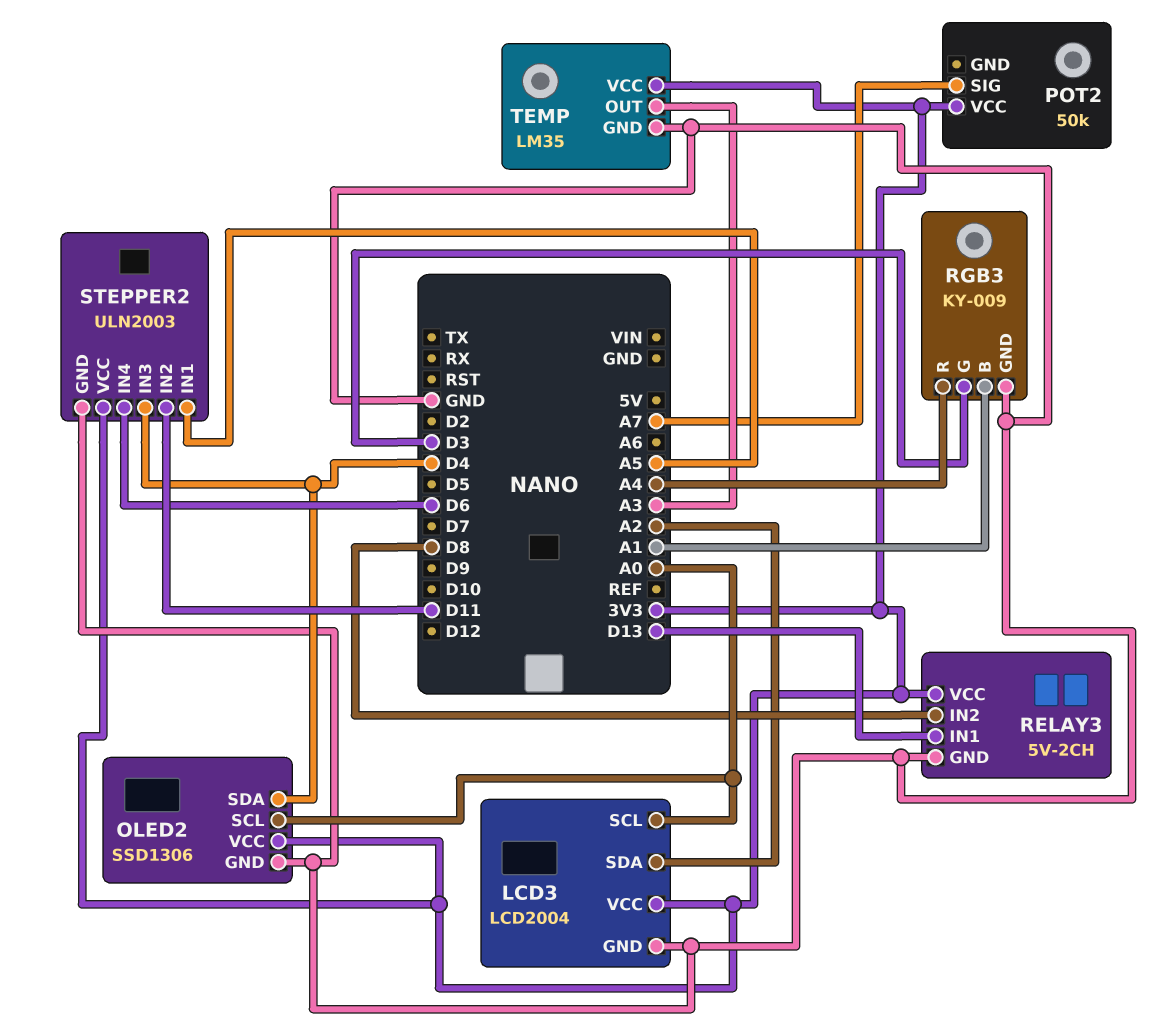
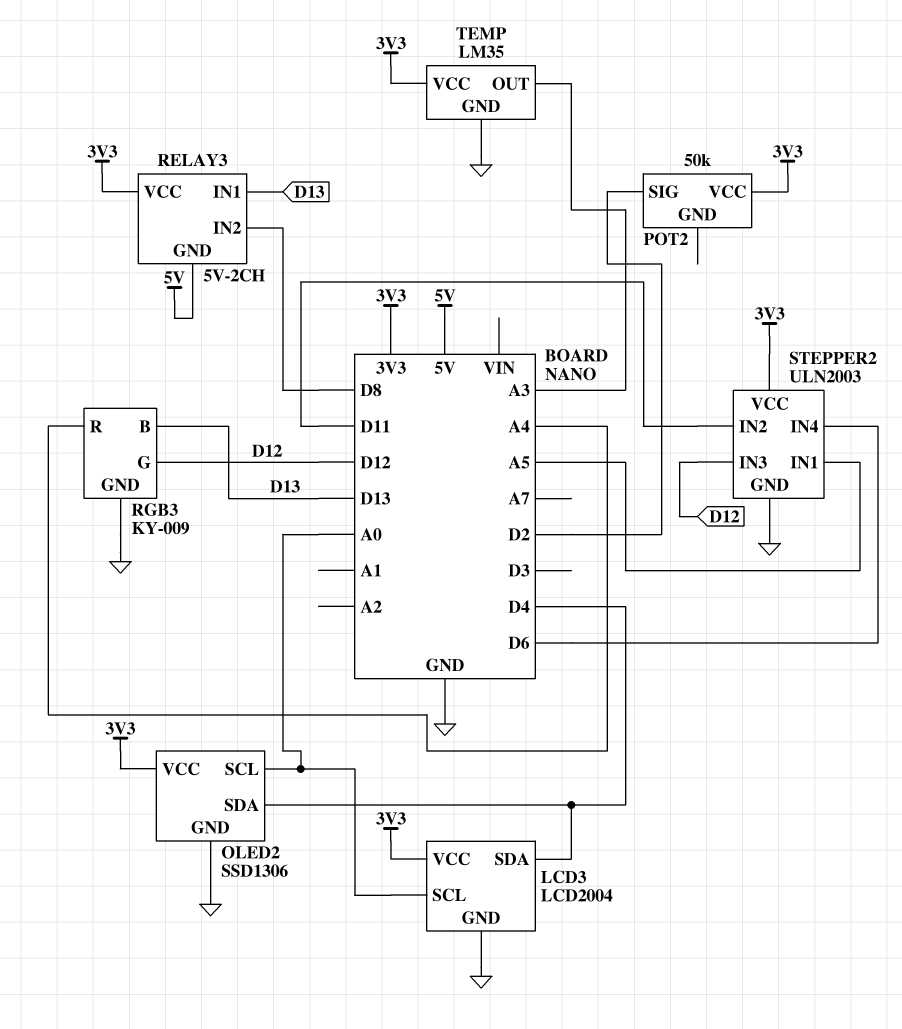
LCD3 pin SDA: A2 -> D4
POT2 pin SIG: A7 -> D2
RELAY3 pin GND: GND -> 5V
RGB3 pin B: A1 -> D13
RGB3 pin G: D3 -> D12
STEPPER2 pin IN3: D4 -> D12

